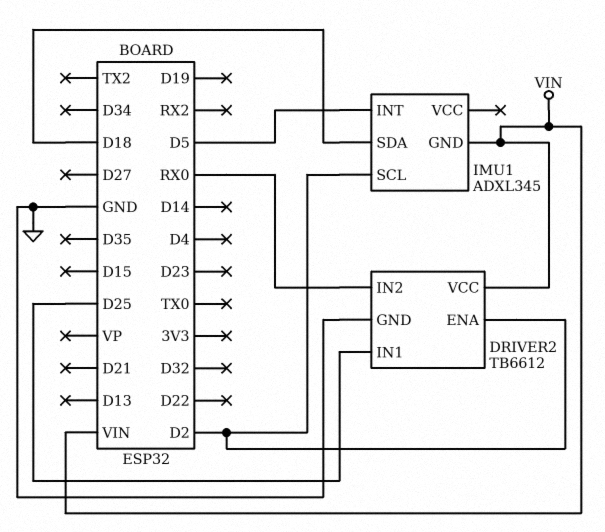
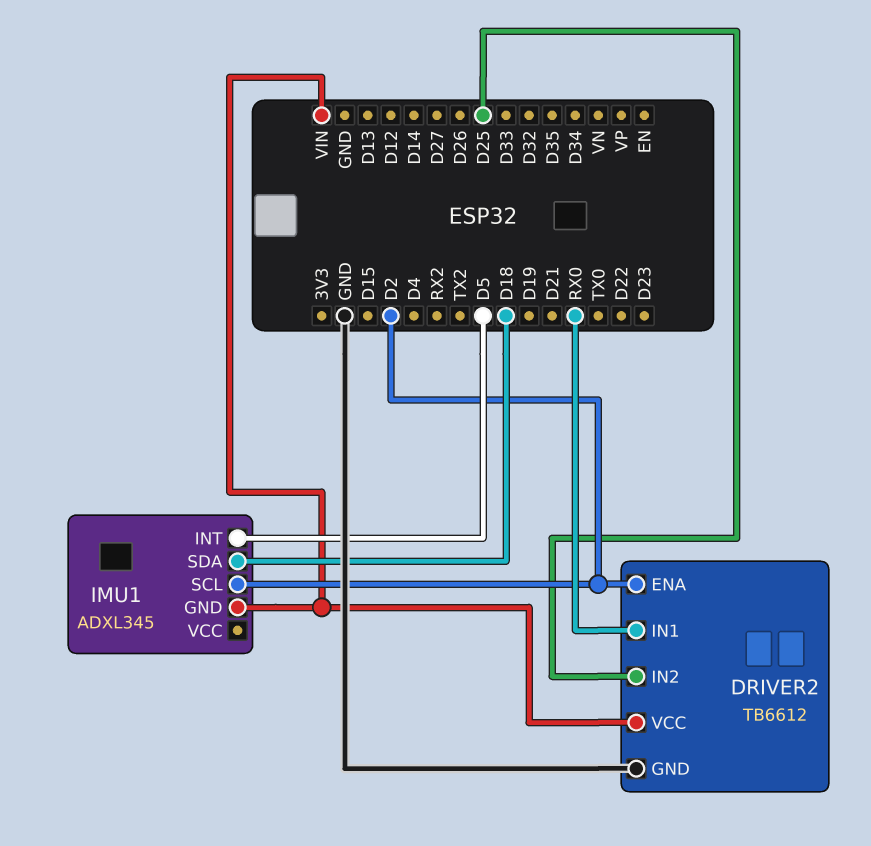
DRIVER2 pin IN1: D25 -> RX0
DRIVER2 pin IN2: RX0 -> D25

